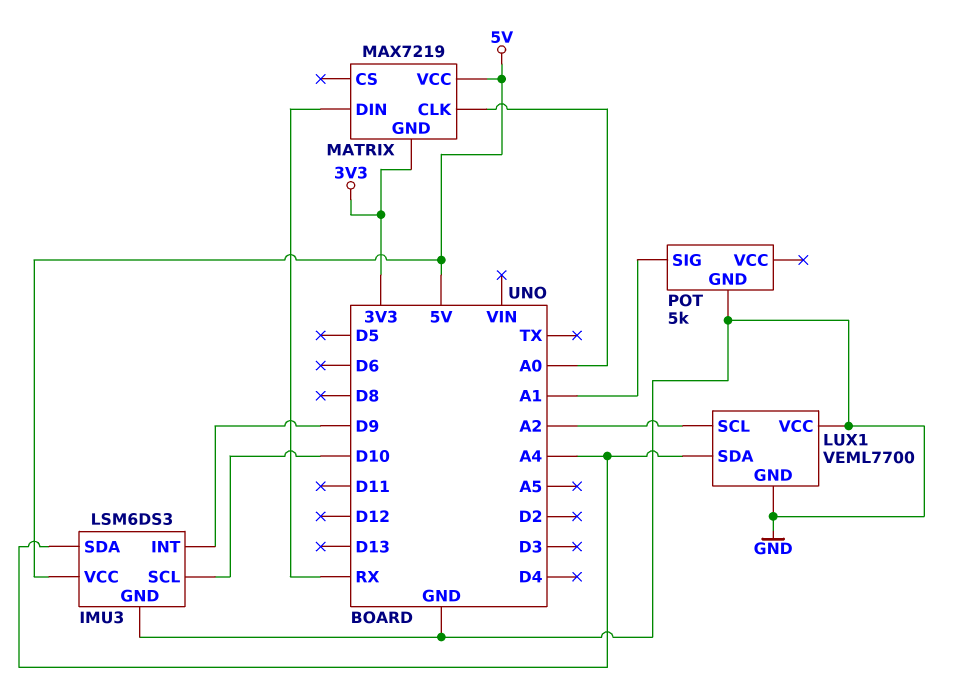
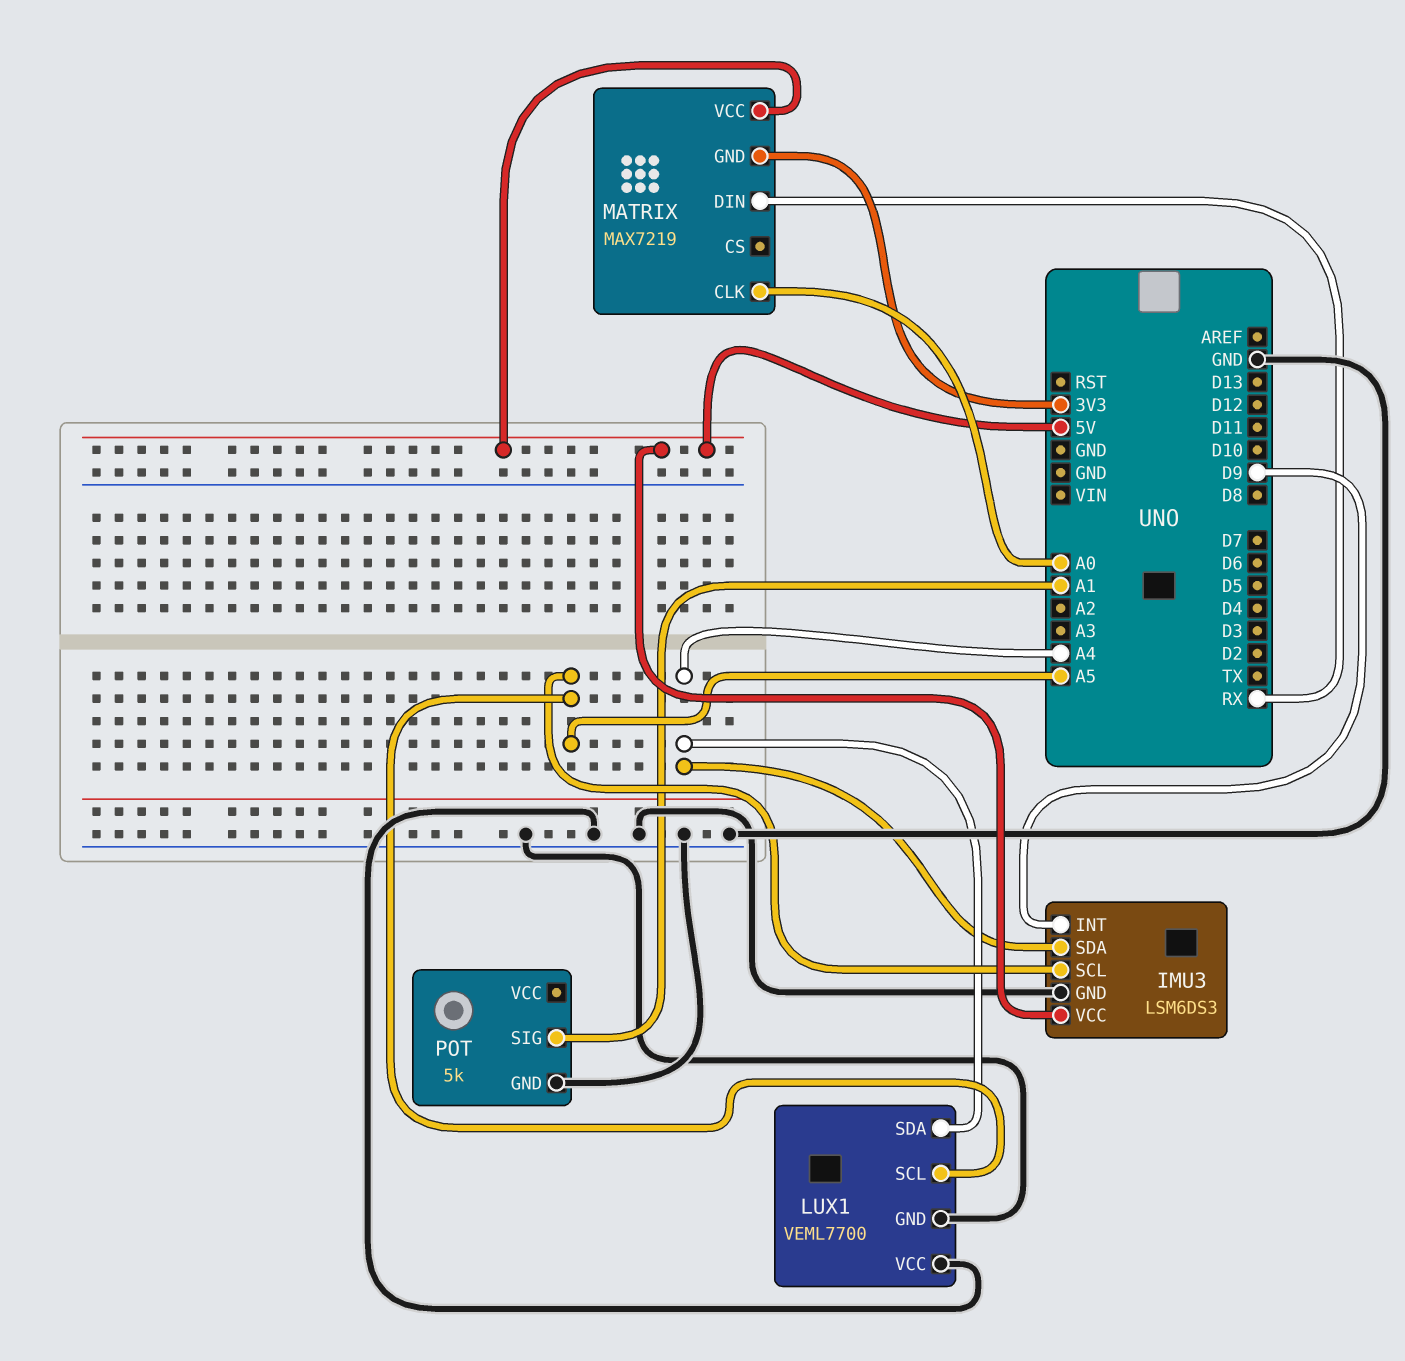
IMU3 pin SCL: D10 -> A5
LUX1 pin SCL: A2 -> A5

